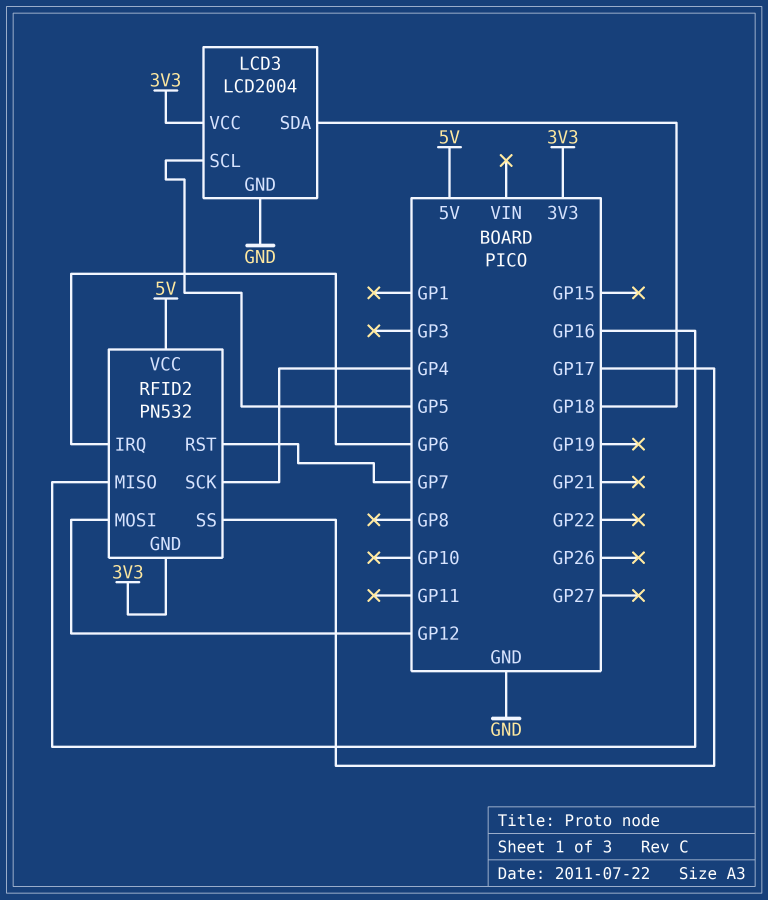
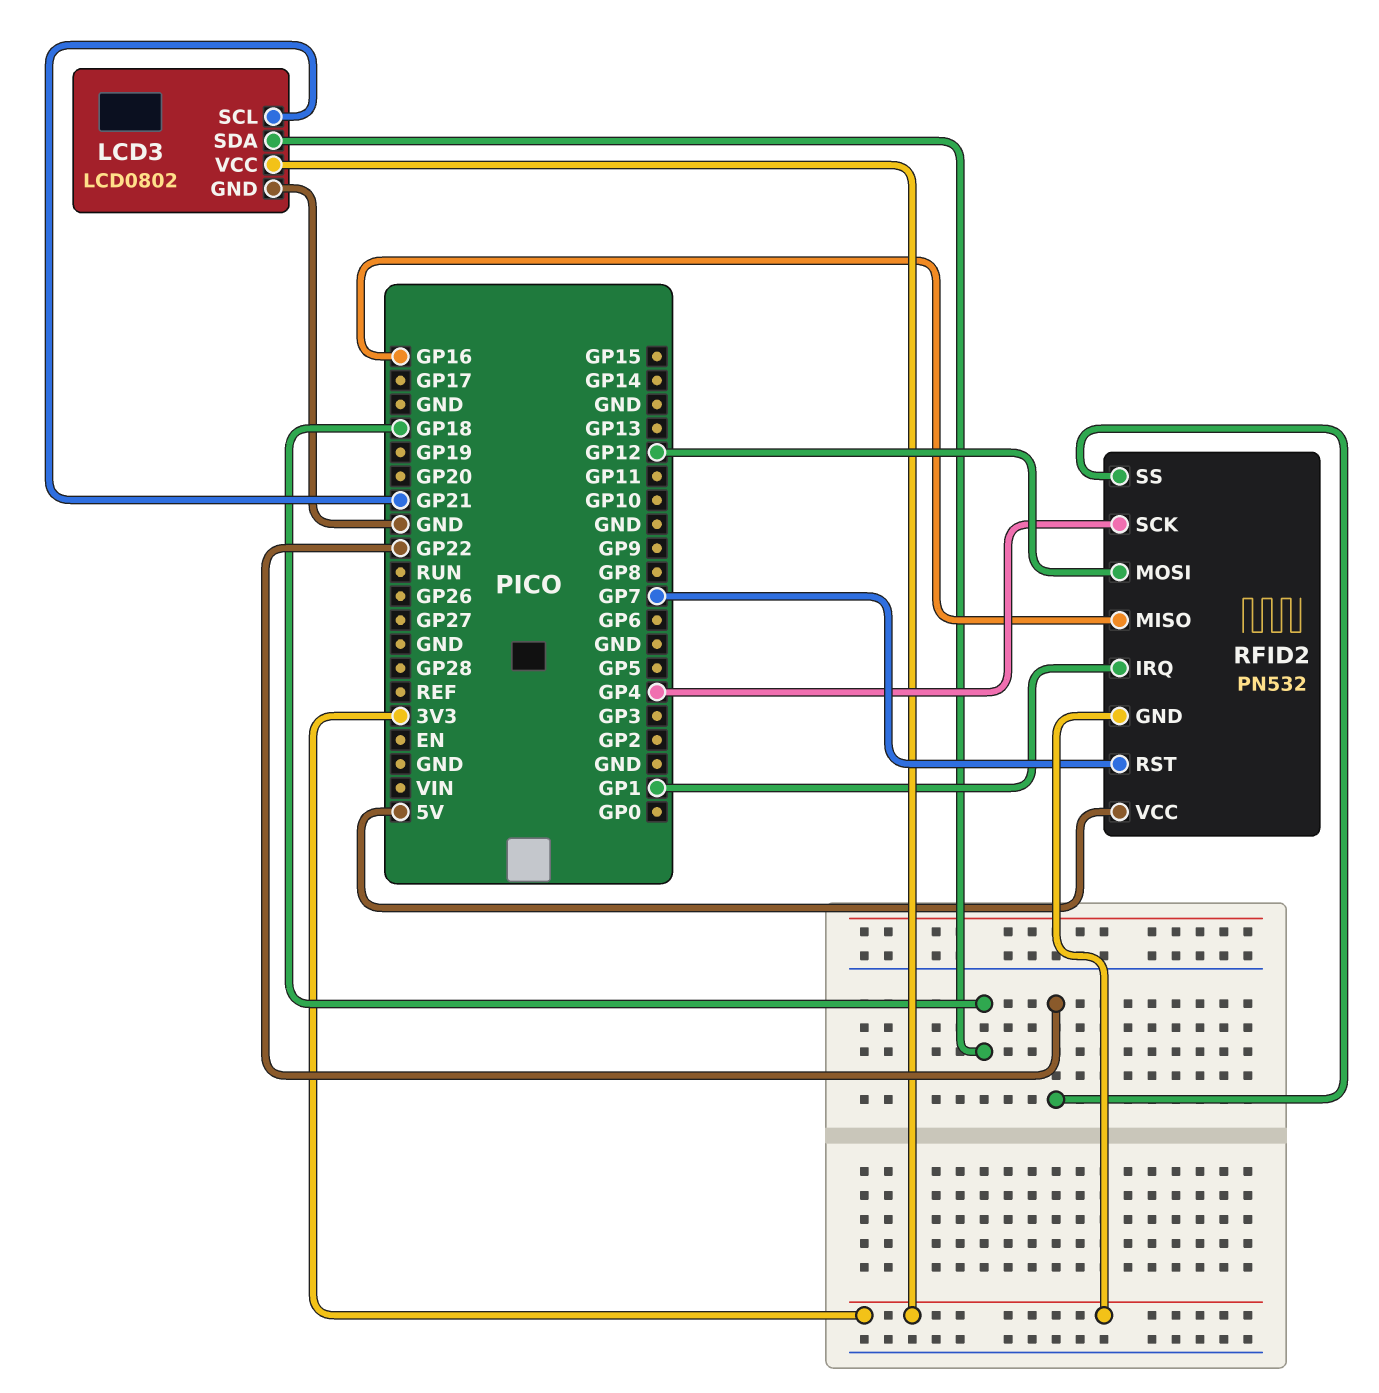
LCD3: LCD2004 -> LCD0802
LCD3 pin SCL: GP5 -> GP21
RFID2 pin IRQ: GP6 -> GP1
RFID2 pin SS: GP17 -> GP22

